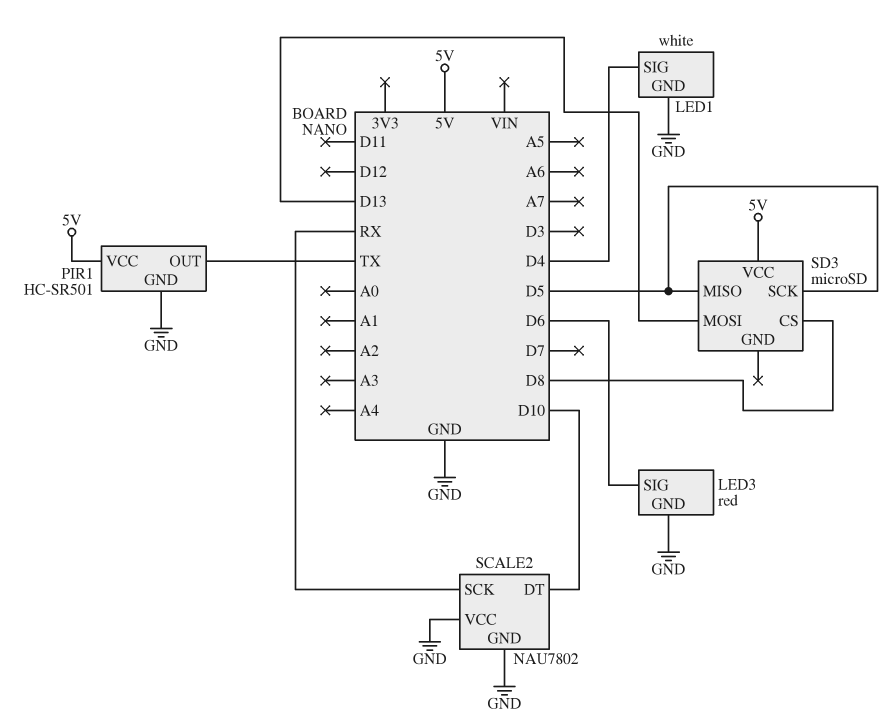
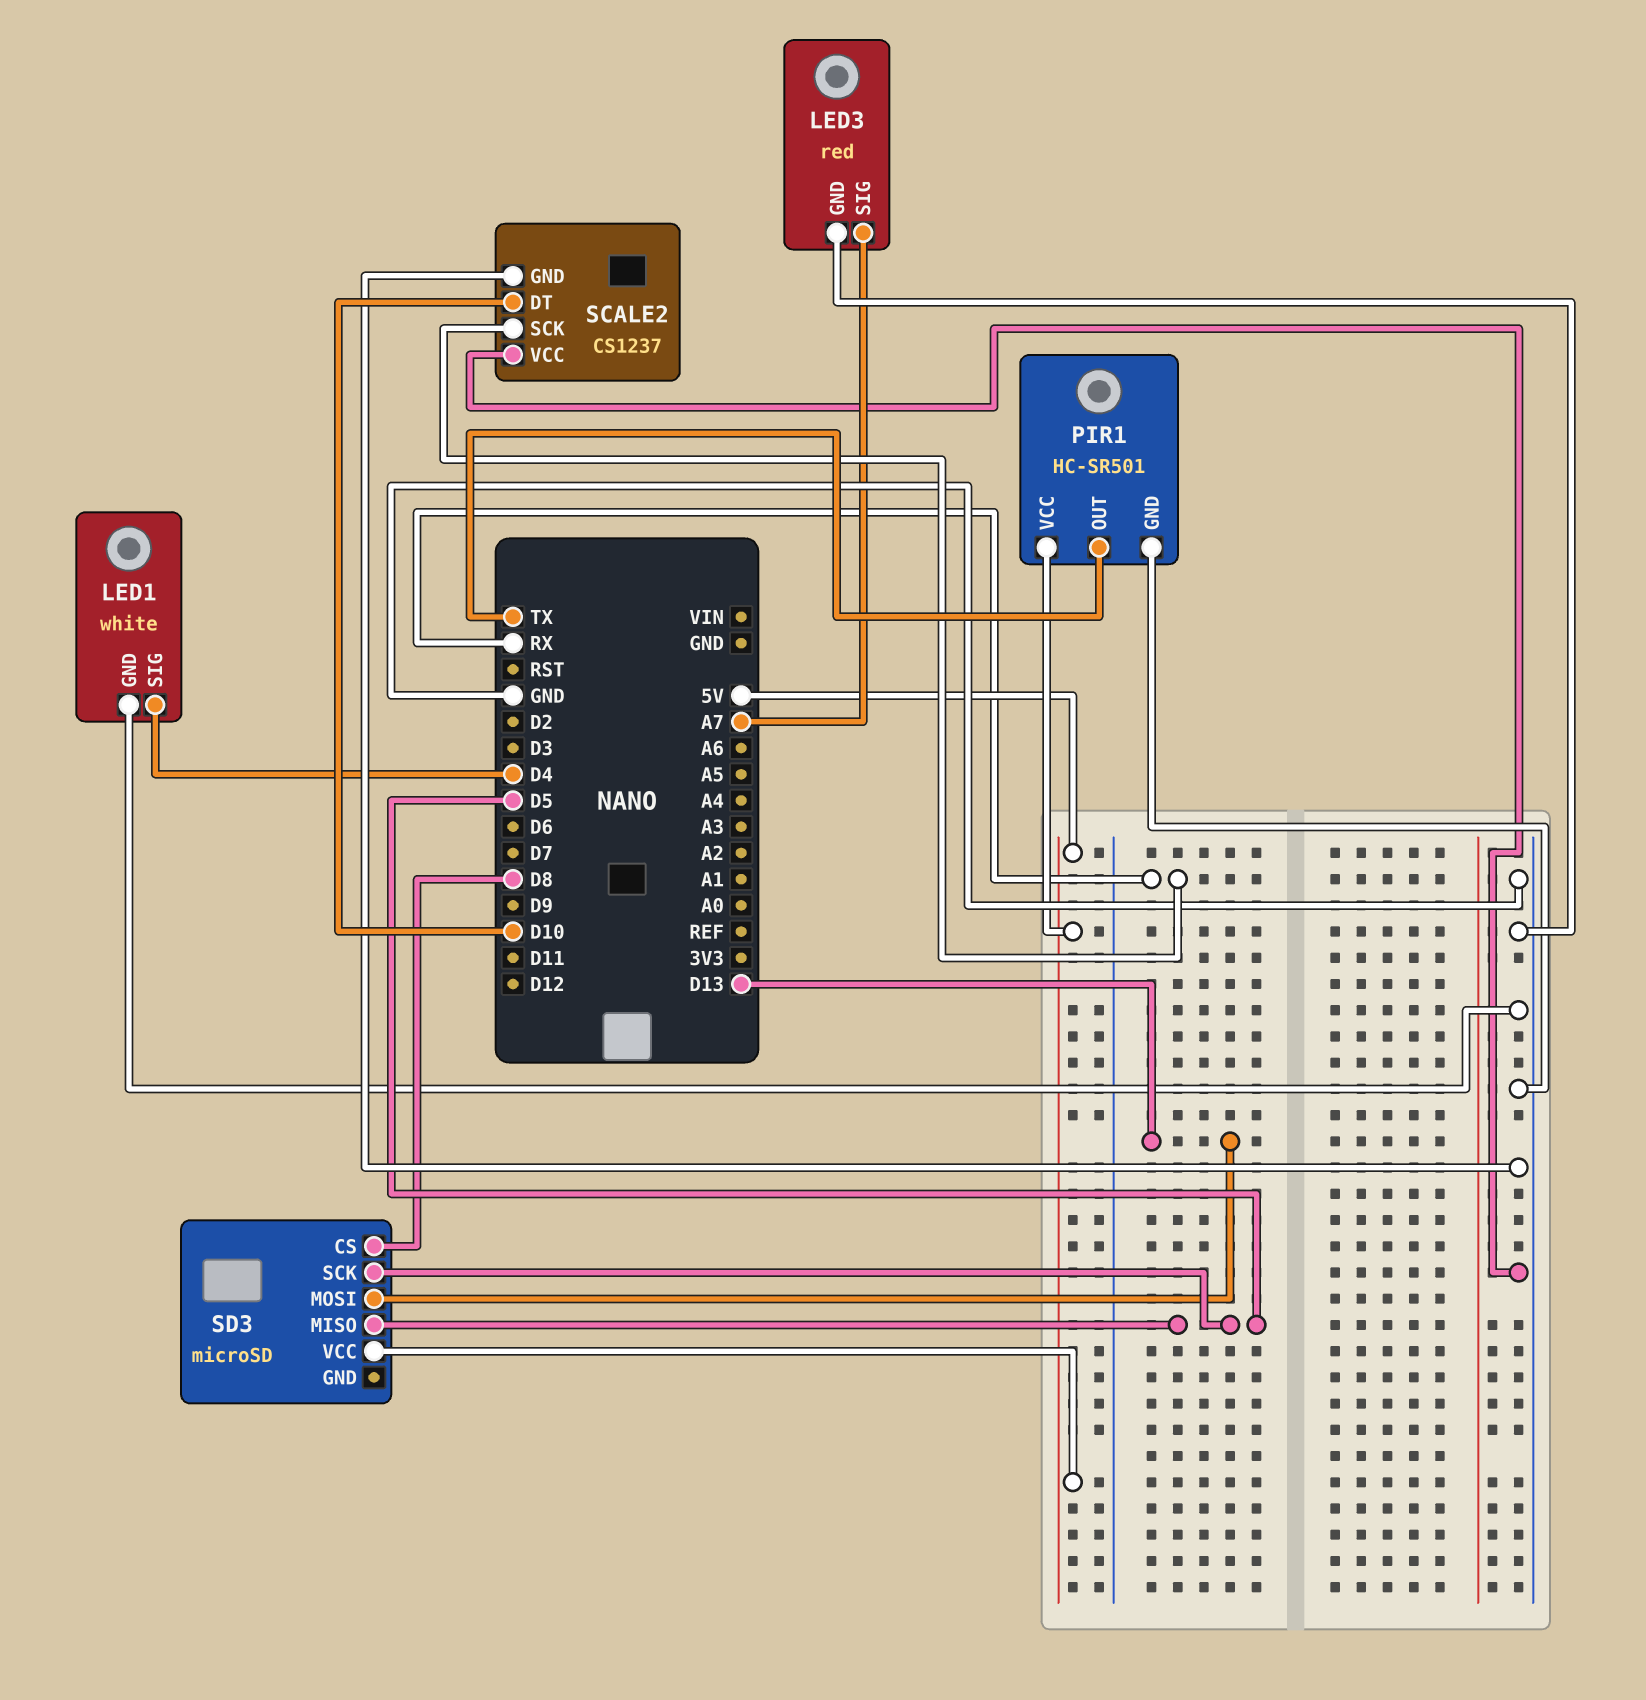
LED3 pin SIG: D6 -> A7
SCALE2: NAU7802 -> CS1237

